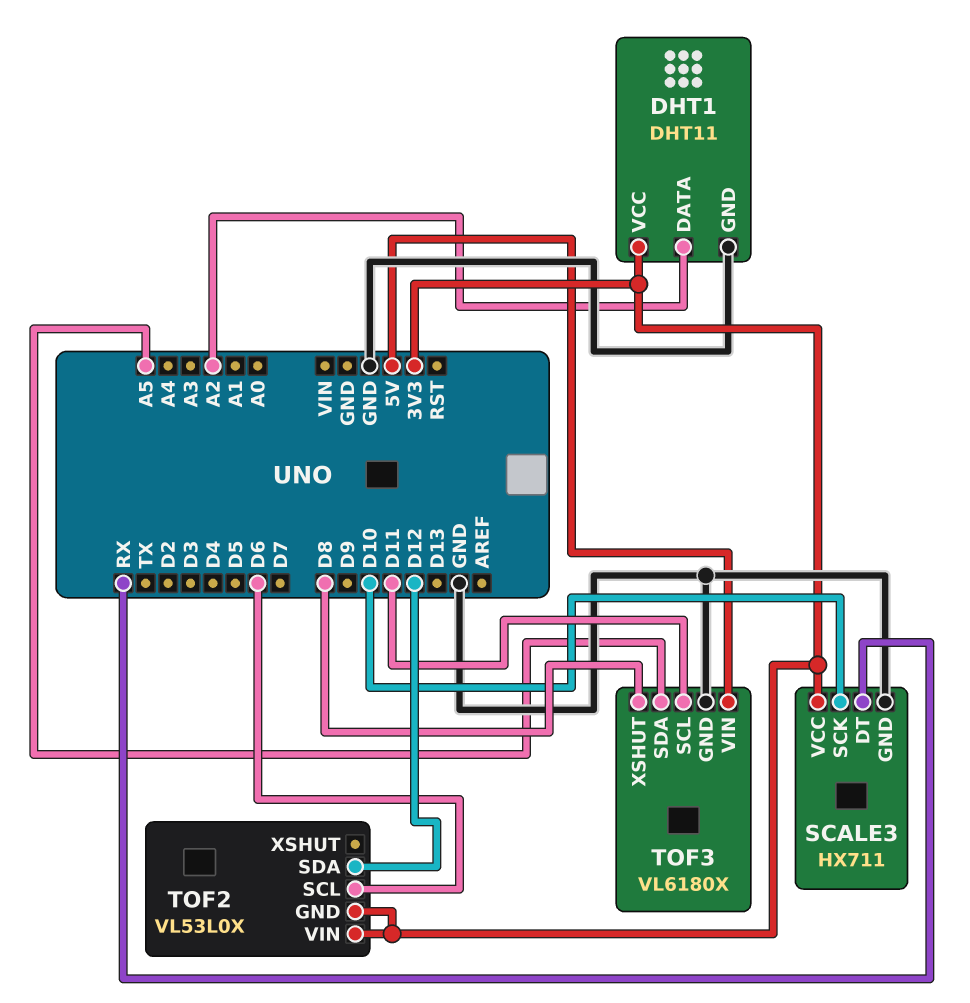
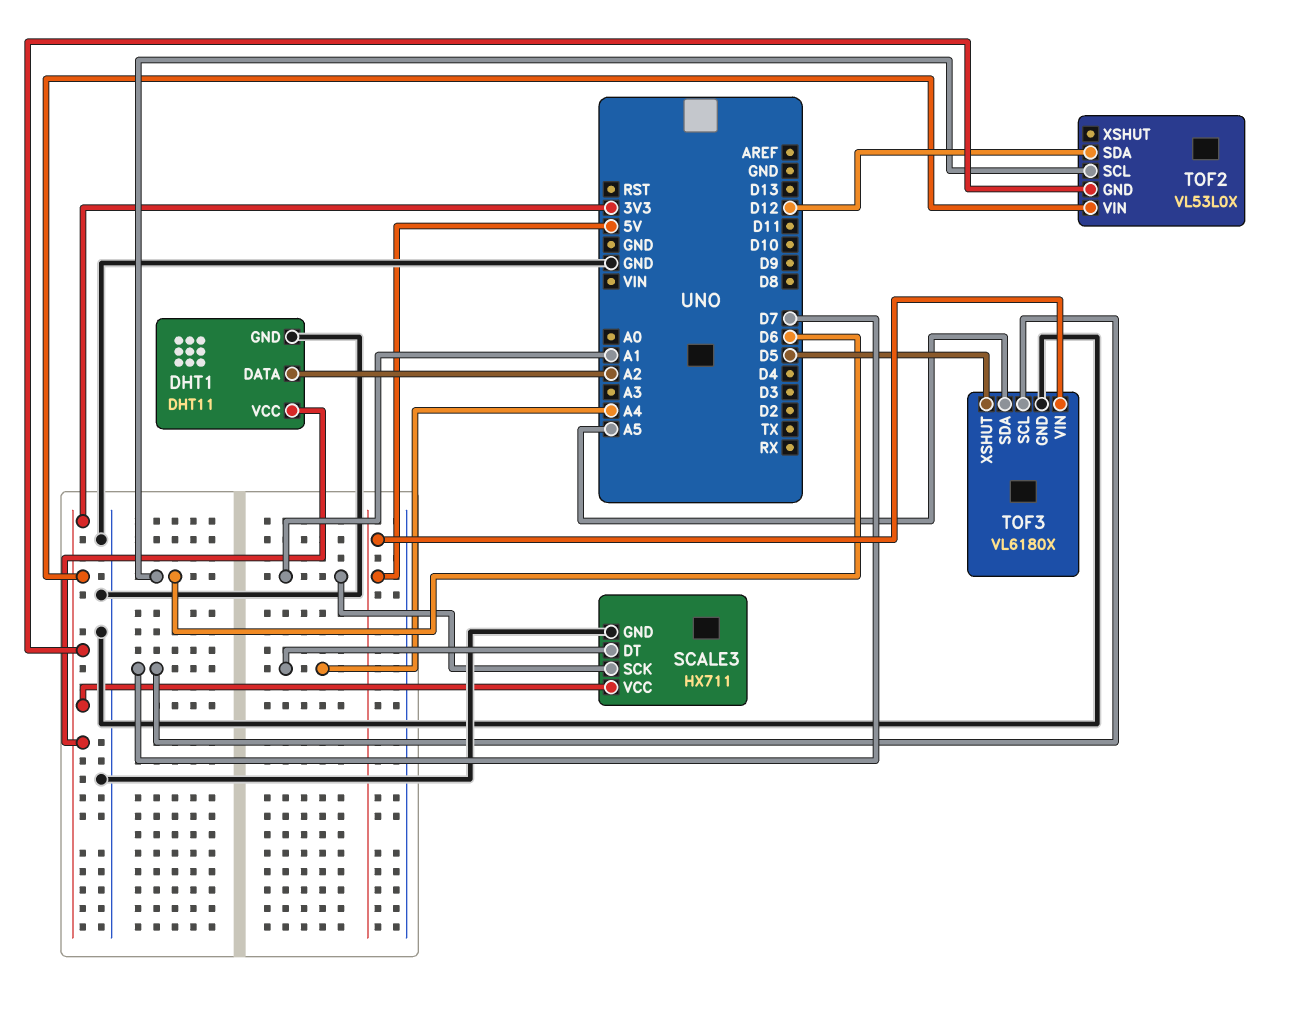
SCALE3 pin DT: RX -> A4
SCALE3 pin SCK: D10 -> A1
TOF3 pin SCL: D11 -> D7
TOF3 pin XSHUT: D8 -> D5

